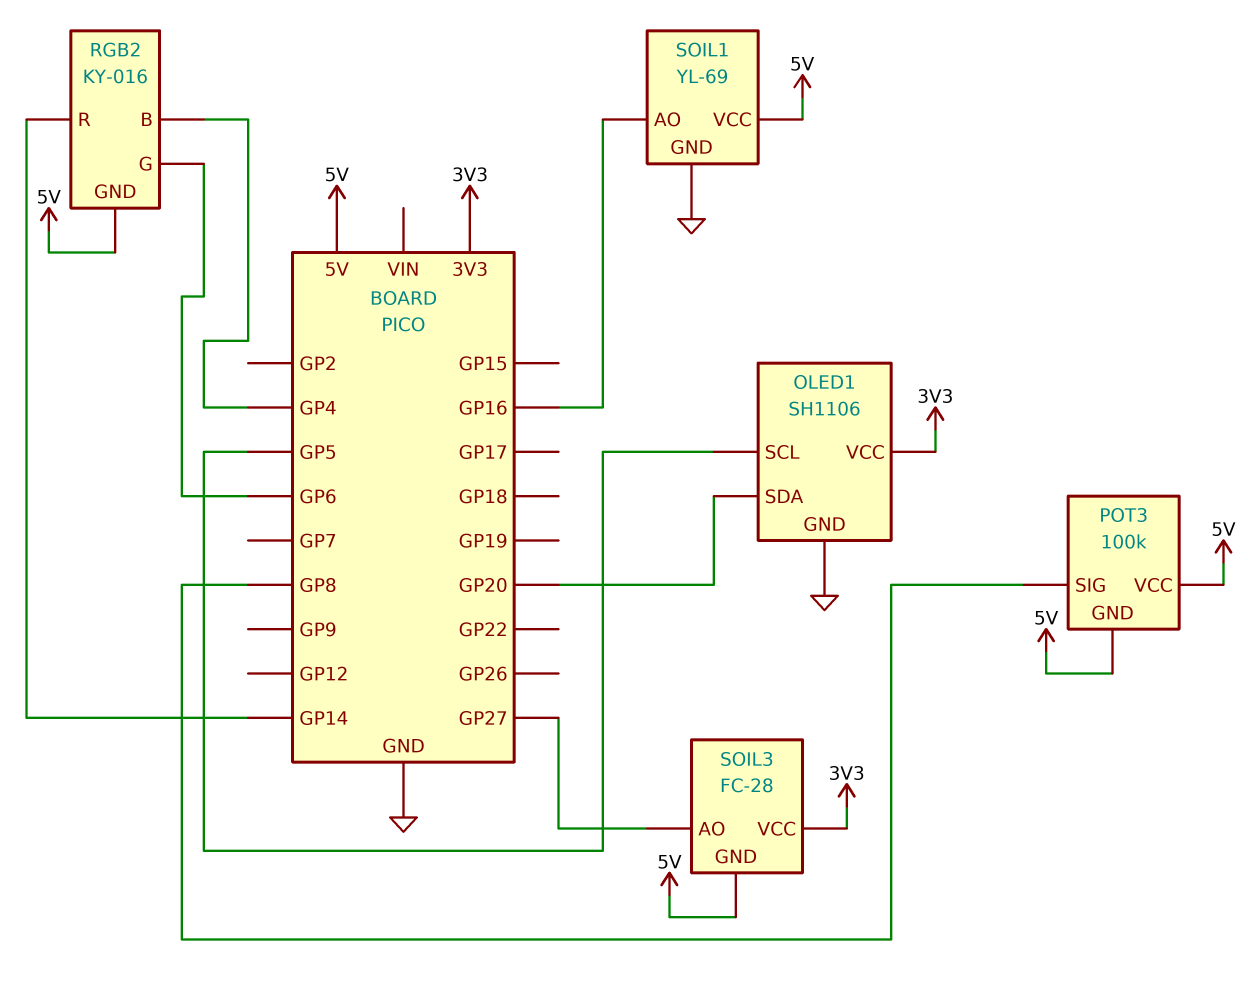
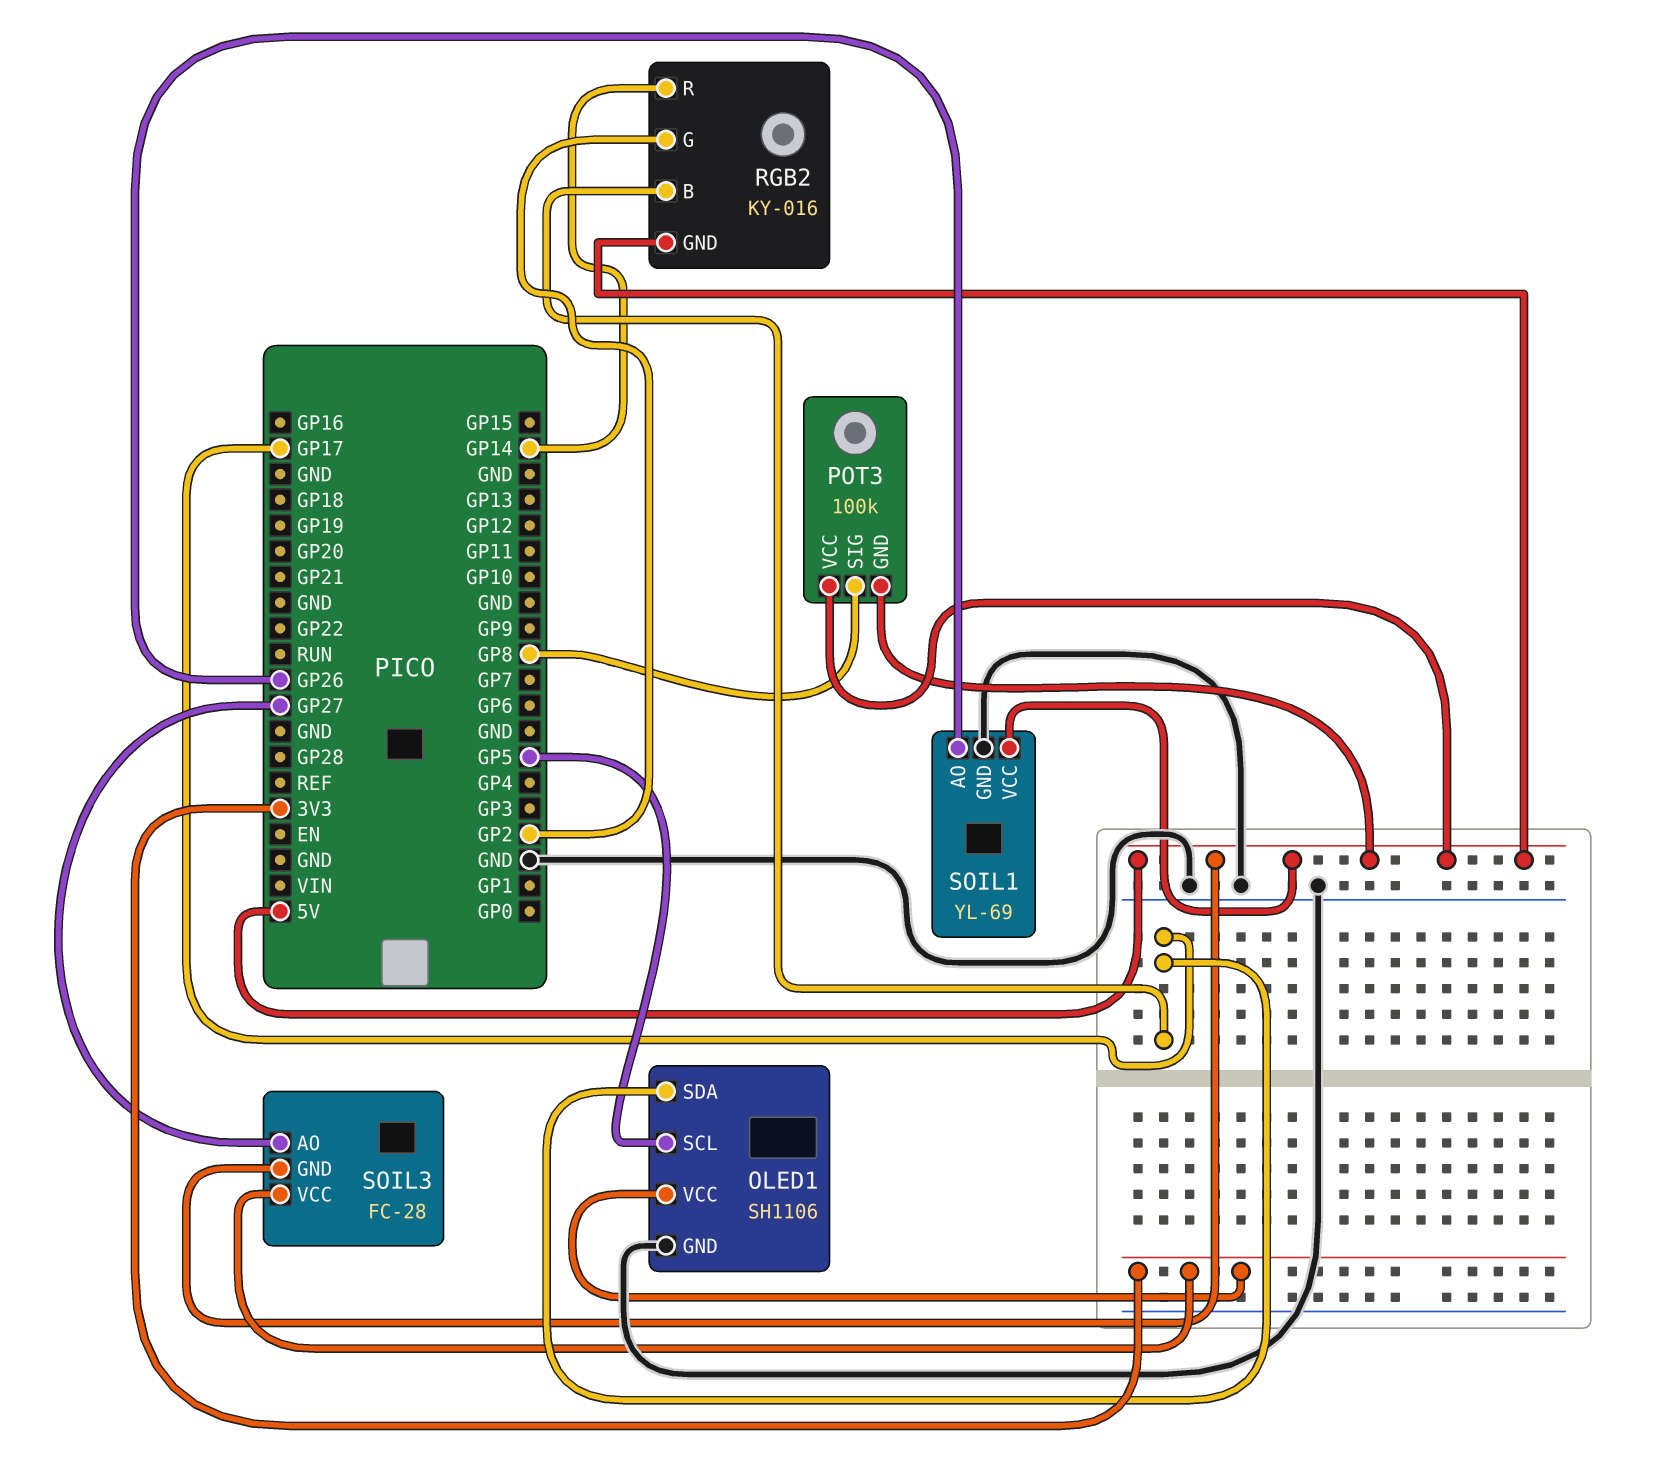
OLED1 pin SDA: GP20 -> GP17
RGB2 pin B: GP4 -> GP17
RGB2 pin G: GP6 -> GP2
SOIL1 pin AO: GP16 -> GP26

